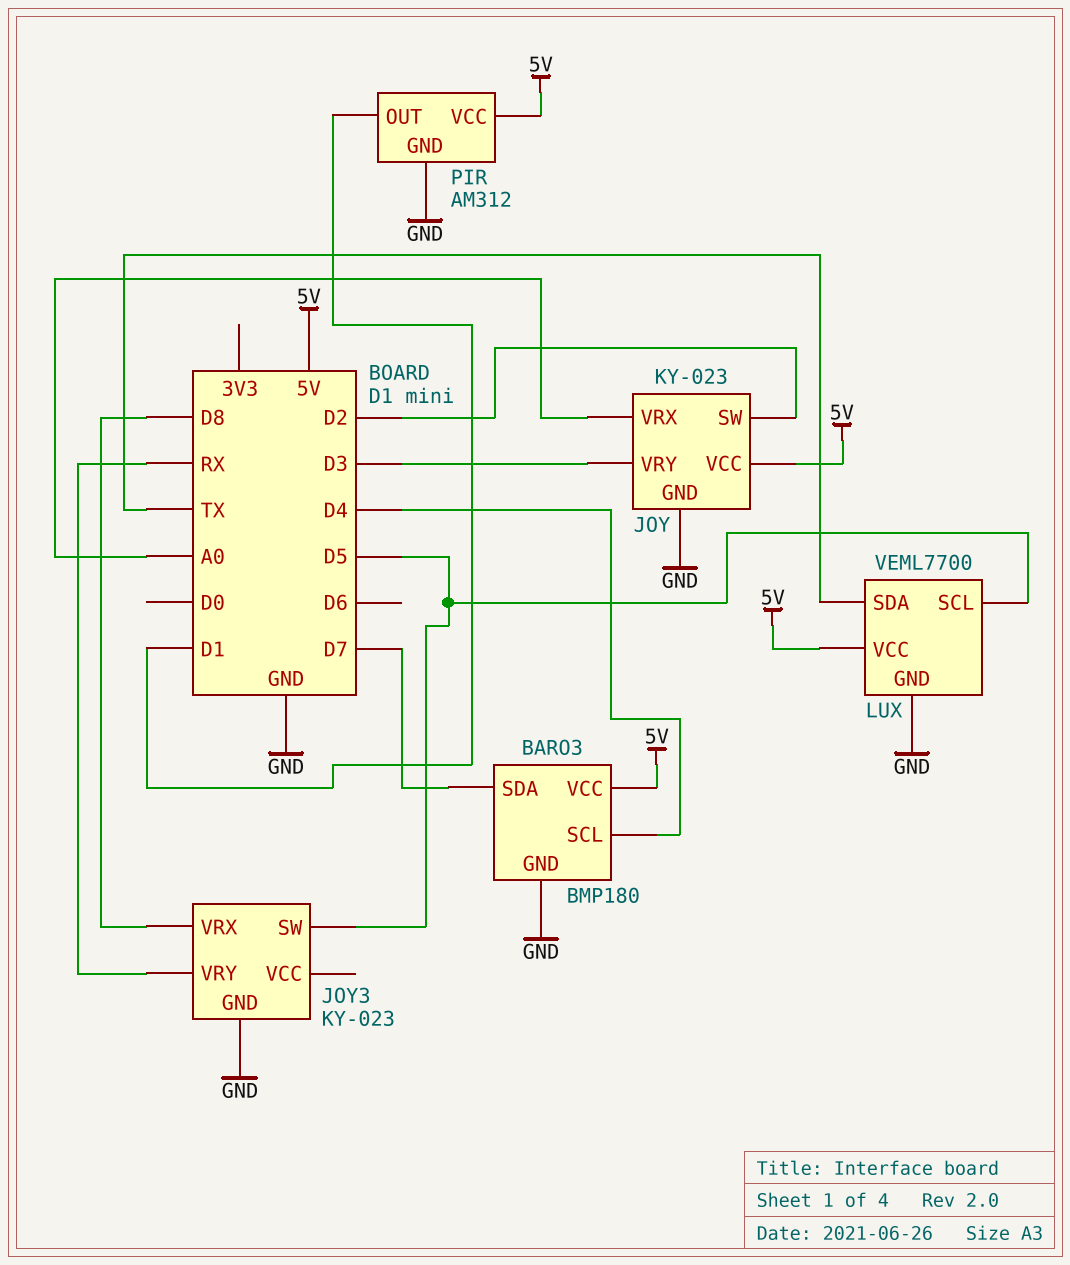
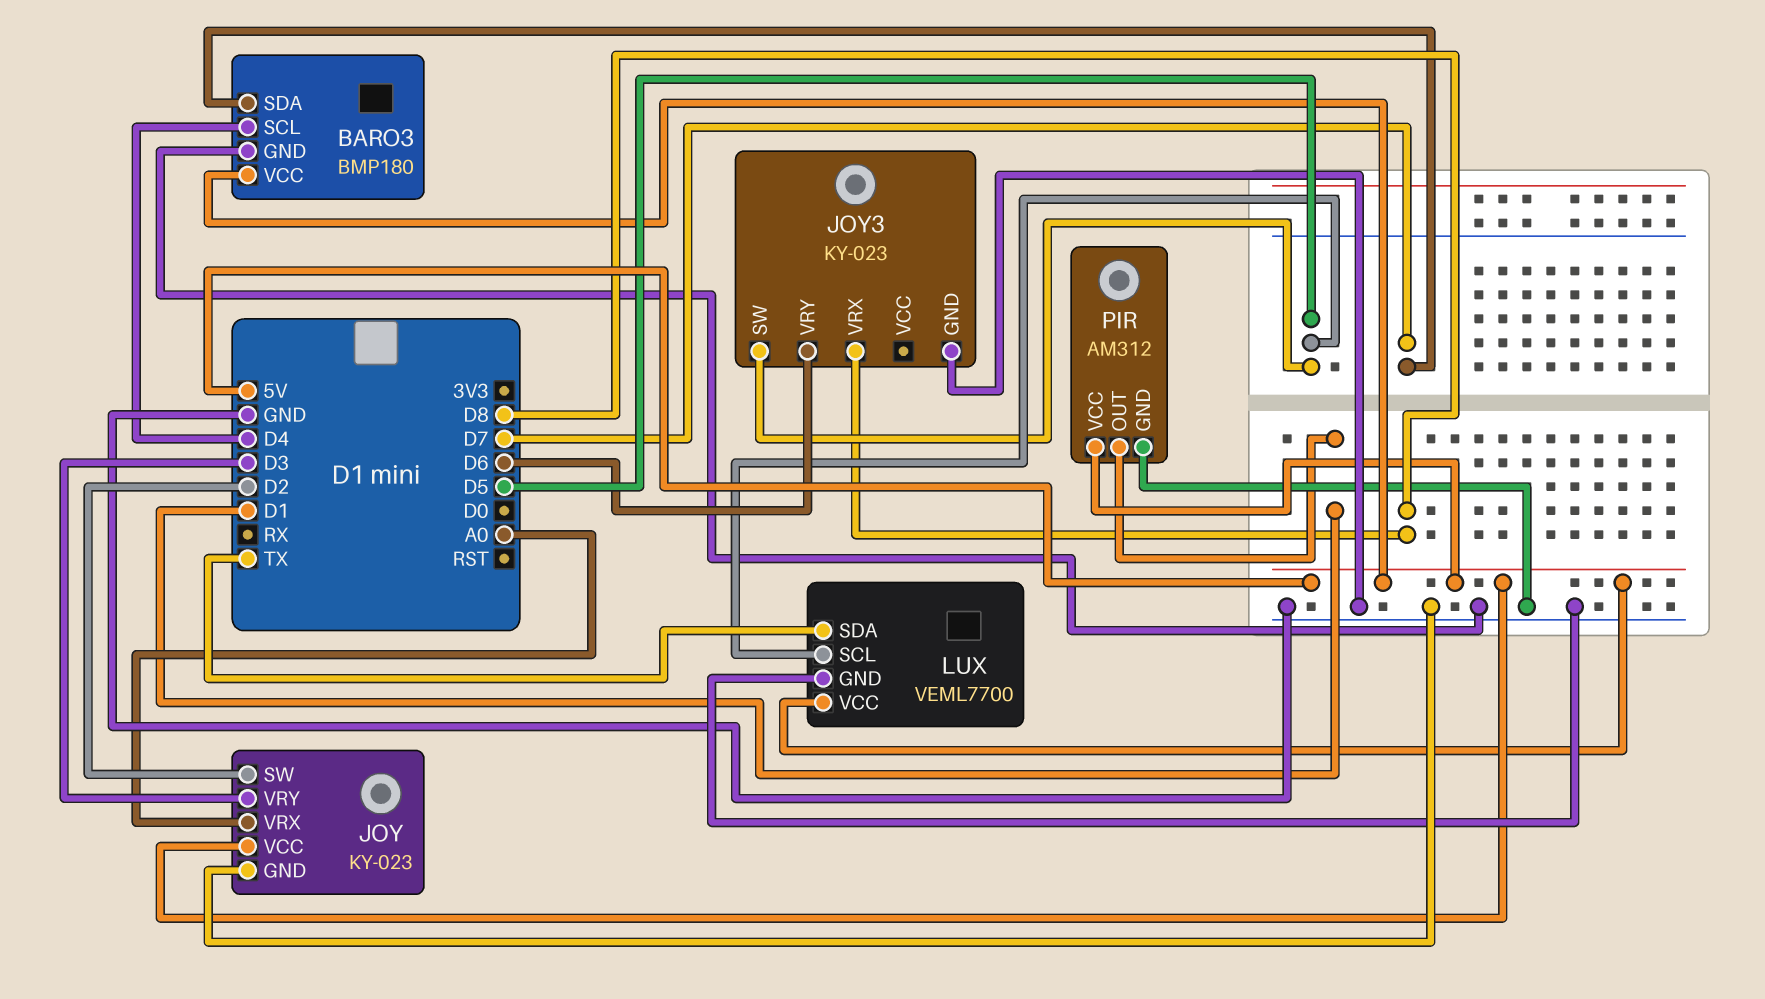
JOY3 pin VRY: RX -> D6

